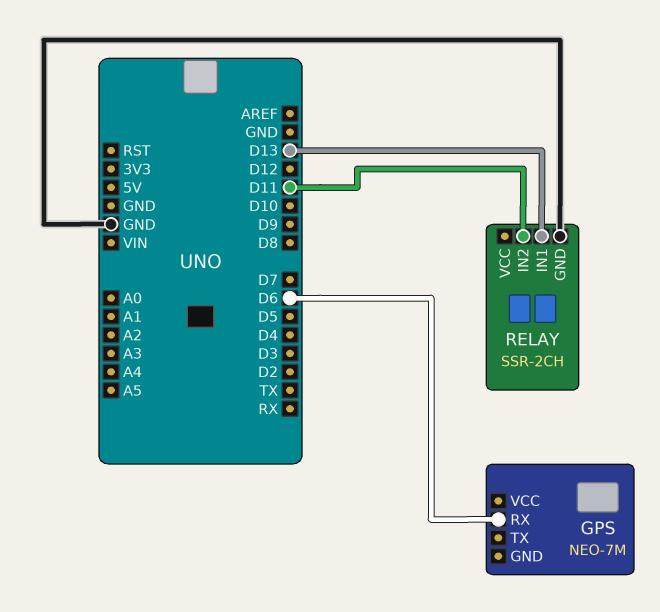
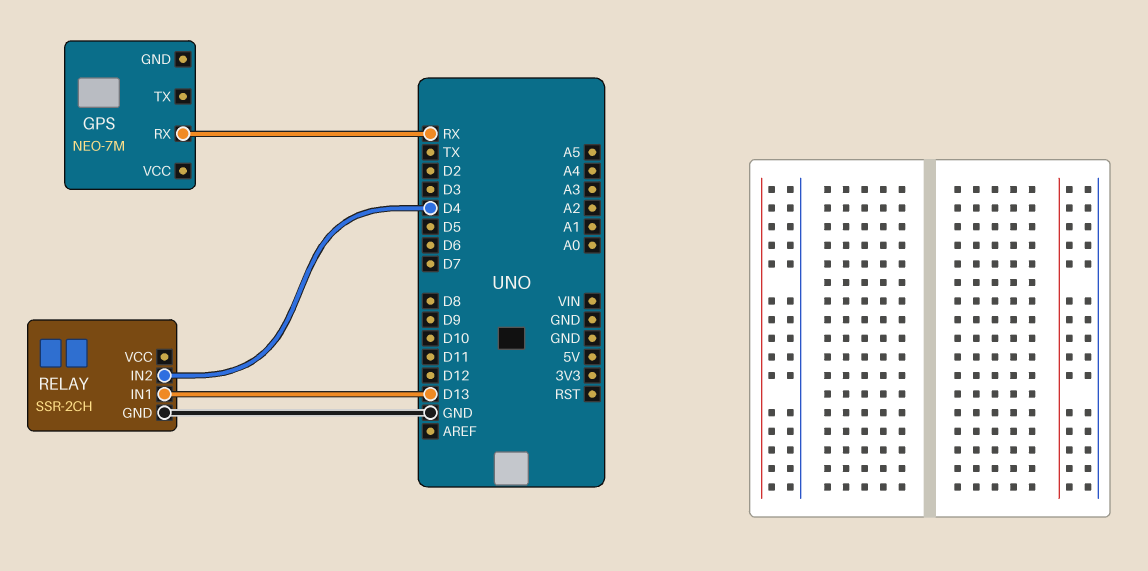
GPS pin RX: D6 -> RX
RELAY pin IN2: D11 -> D4

